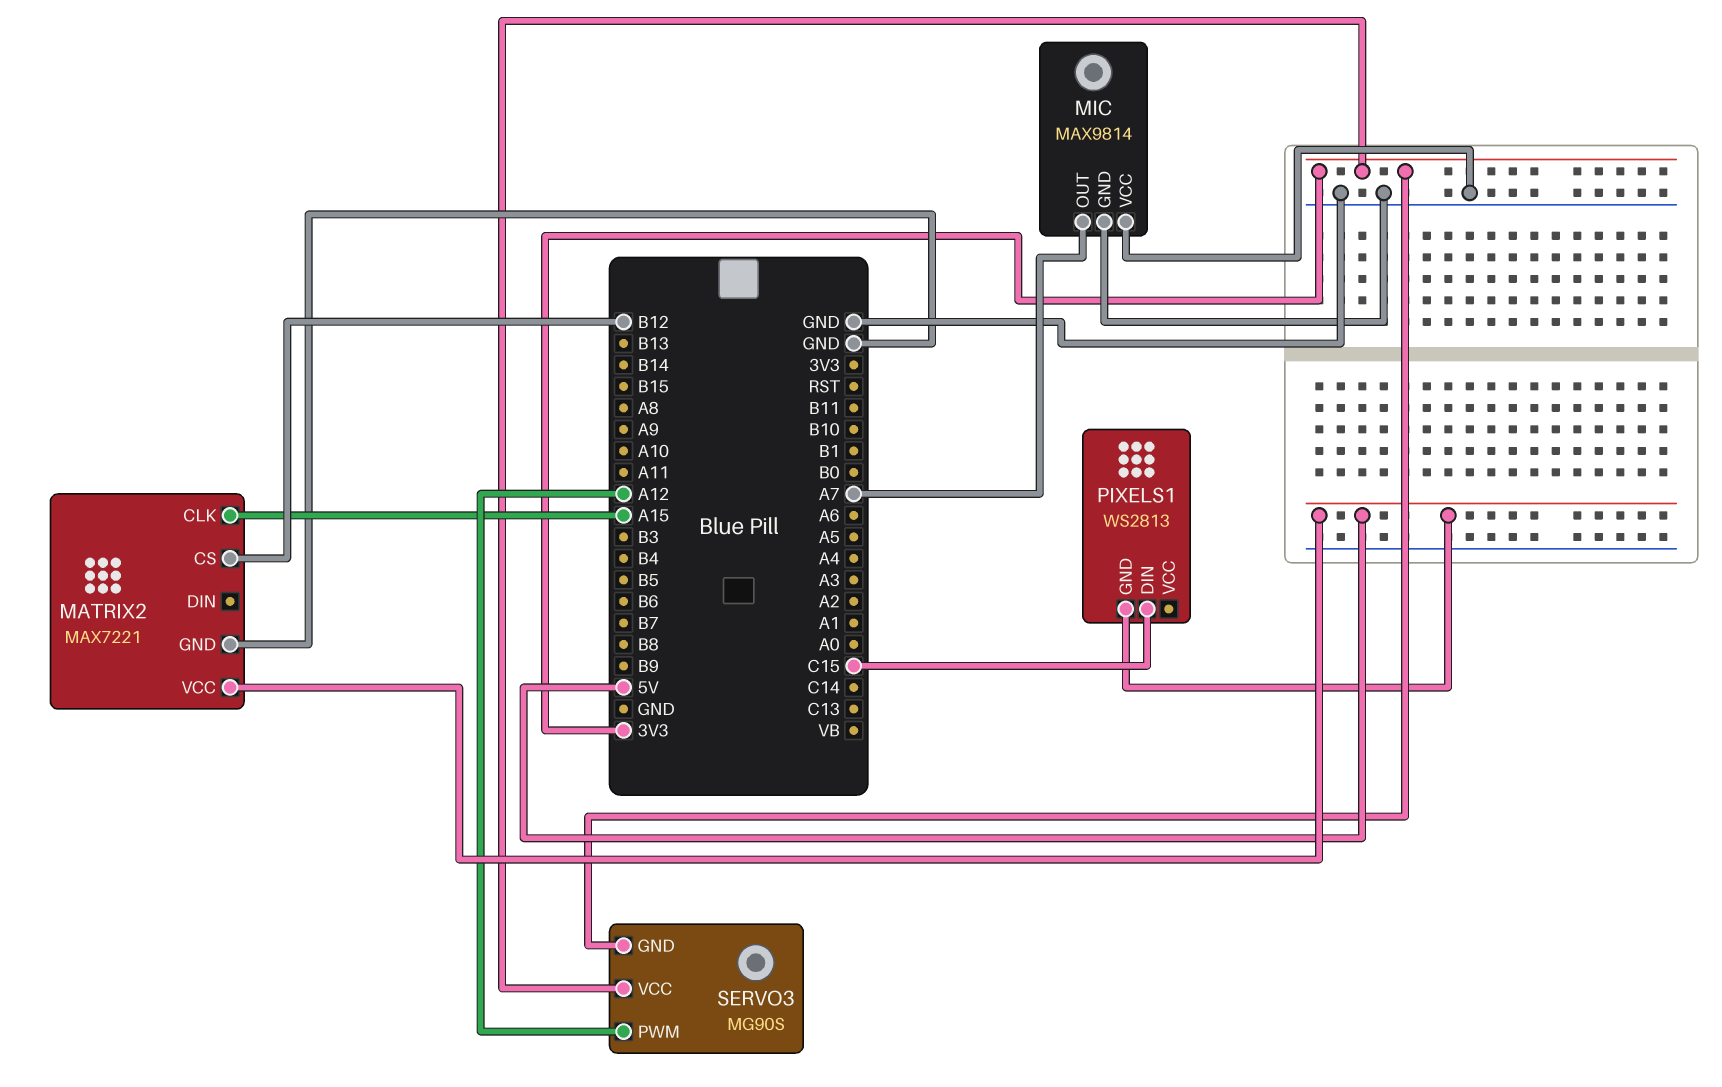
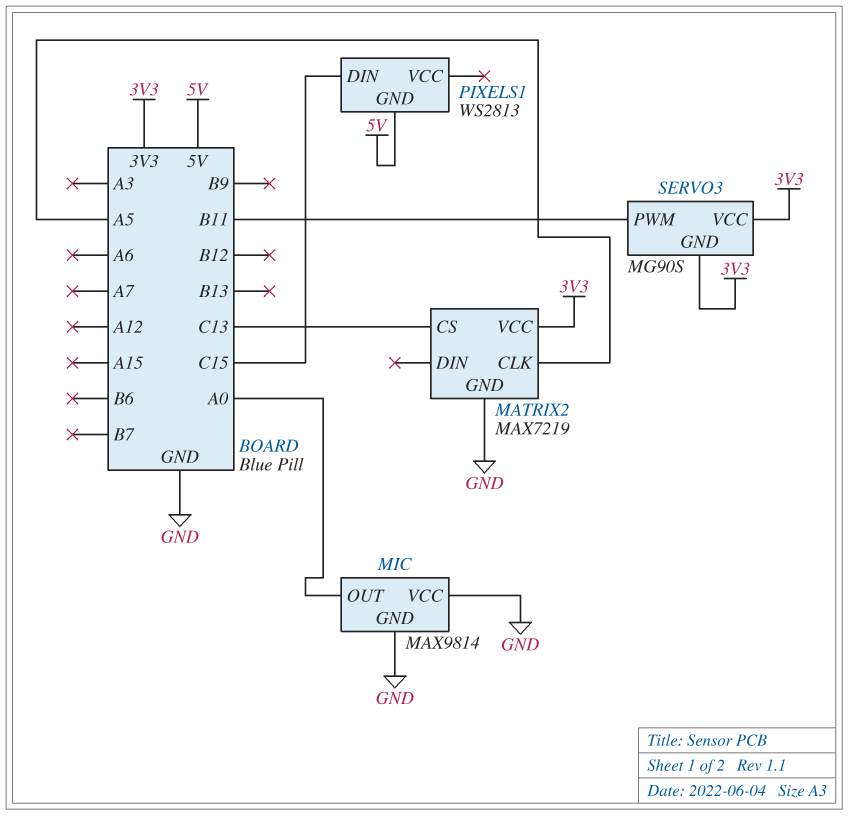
MATRIX2: MAX7221 -> MAX7219
MATRIX2 pin CLK: A15 -> A5
MATRIX2 pin CS: B12 -> C13
MATRIX2 pin VCC: 5V -> 3V3
MIC pin OUT: A7 -> A0
SERVO3 pin PWM: A12 -> B11

